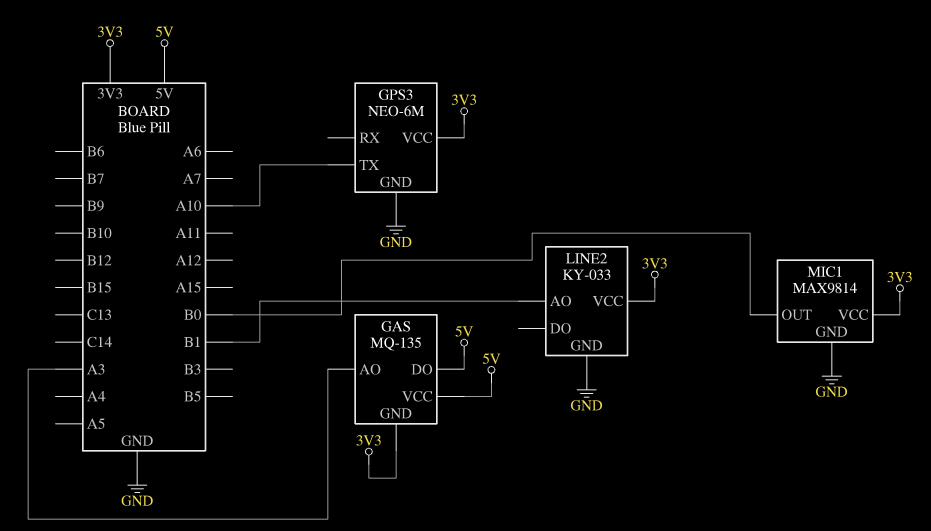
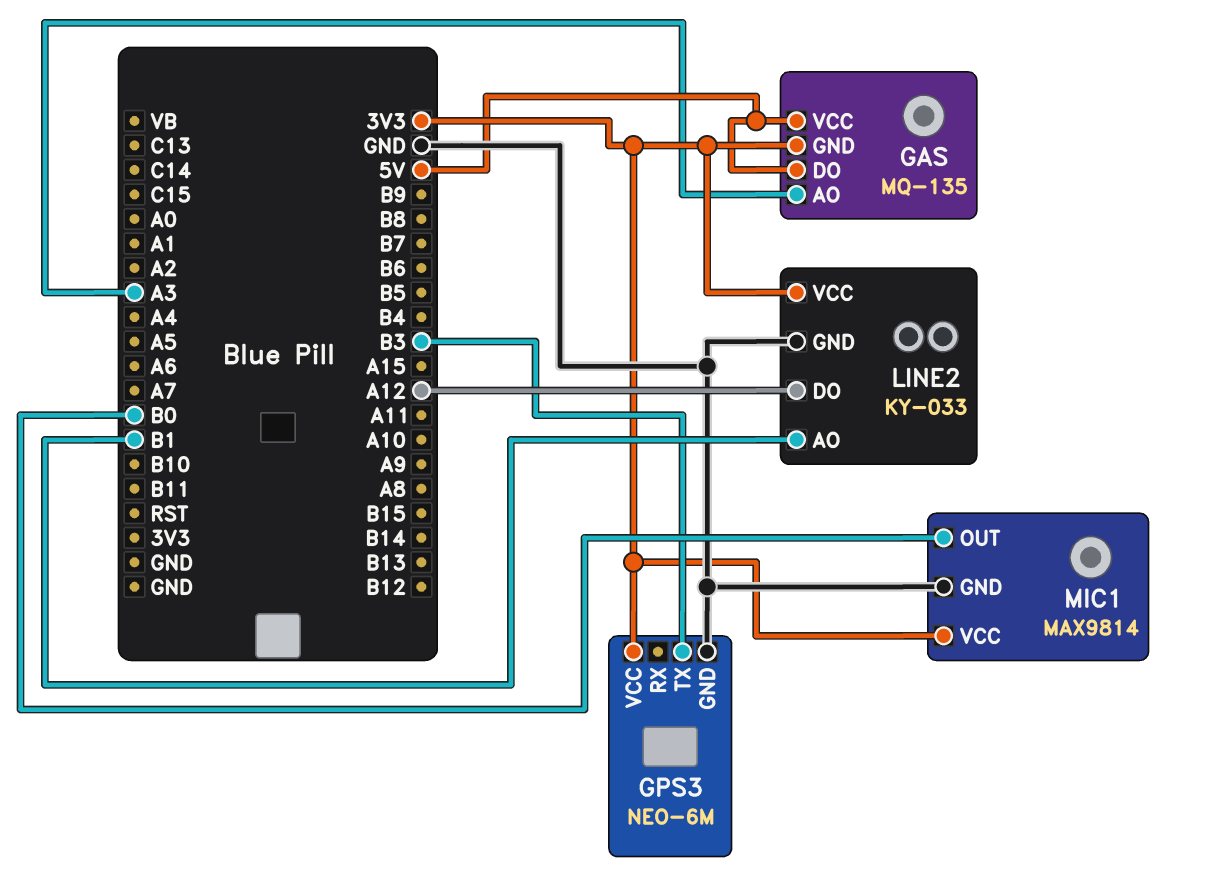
GPS3 pin TX: A10 -> B3
LINE2 pin DO: none -> A12

